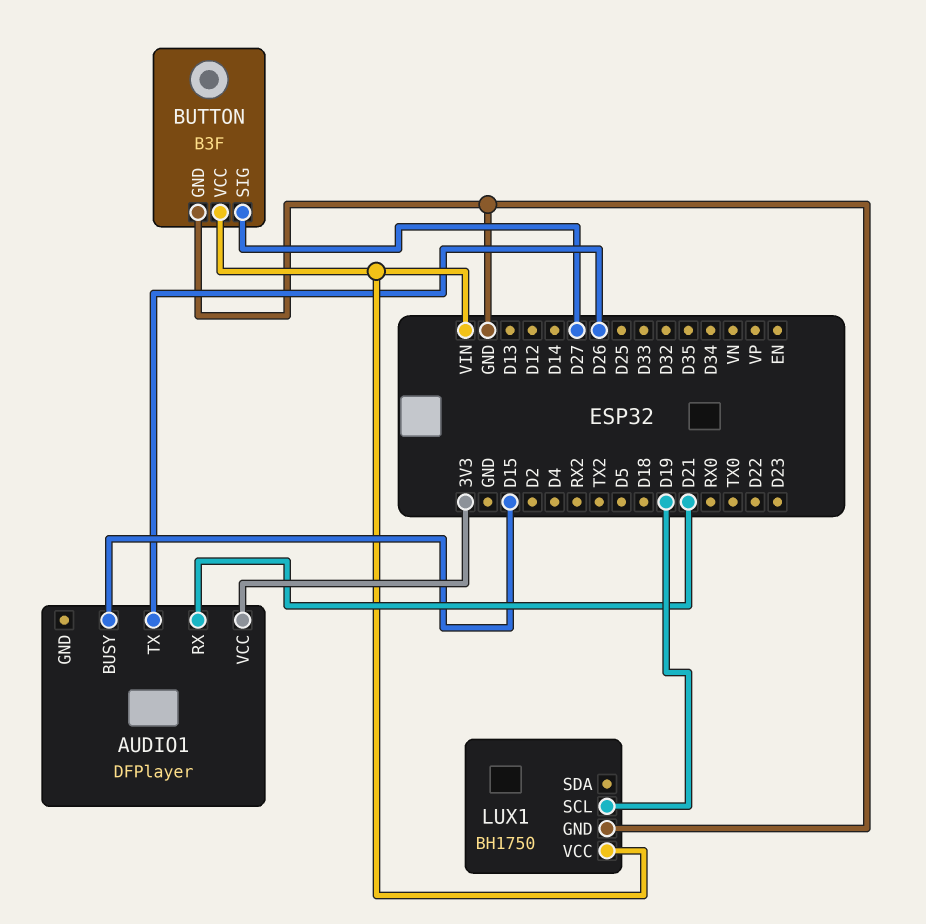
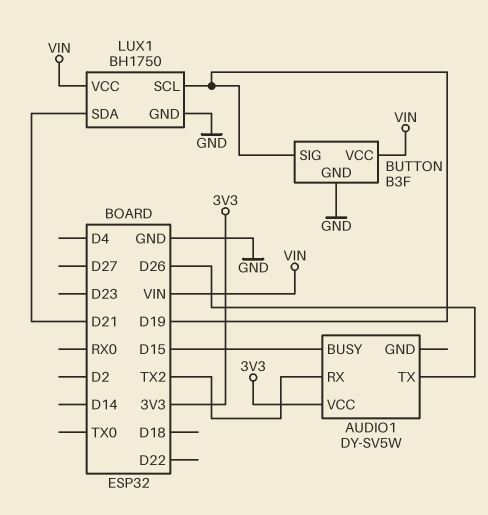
AUDIO1: DFPlayer -> DY-SV5W
AUDIO1 pin RX: D21 -> TX2
BUTTON pin SIG: D27 -> D19
LUX1 pin SDA: none -> D21

